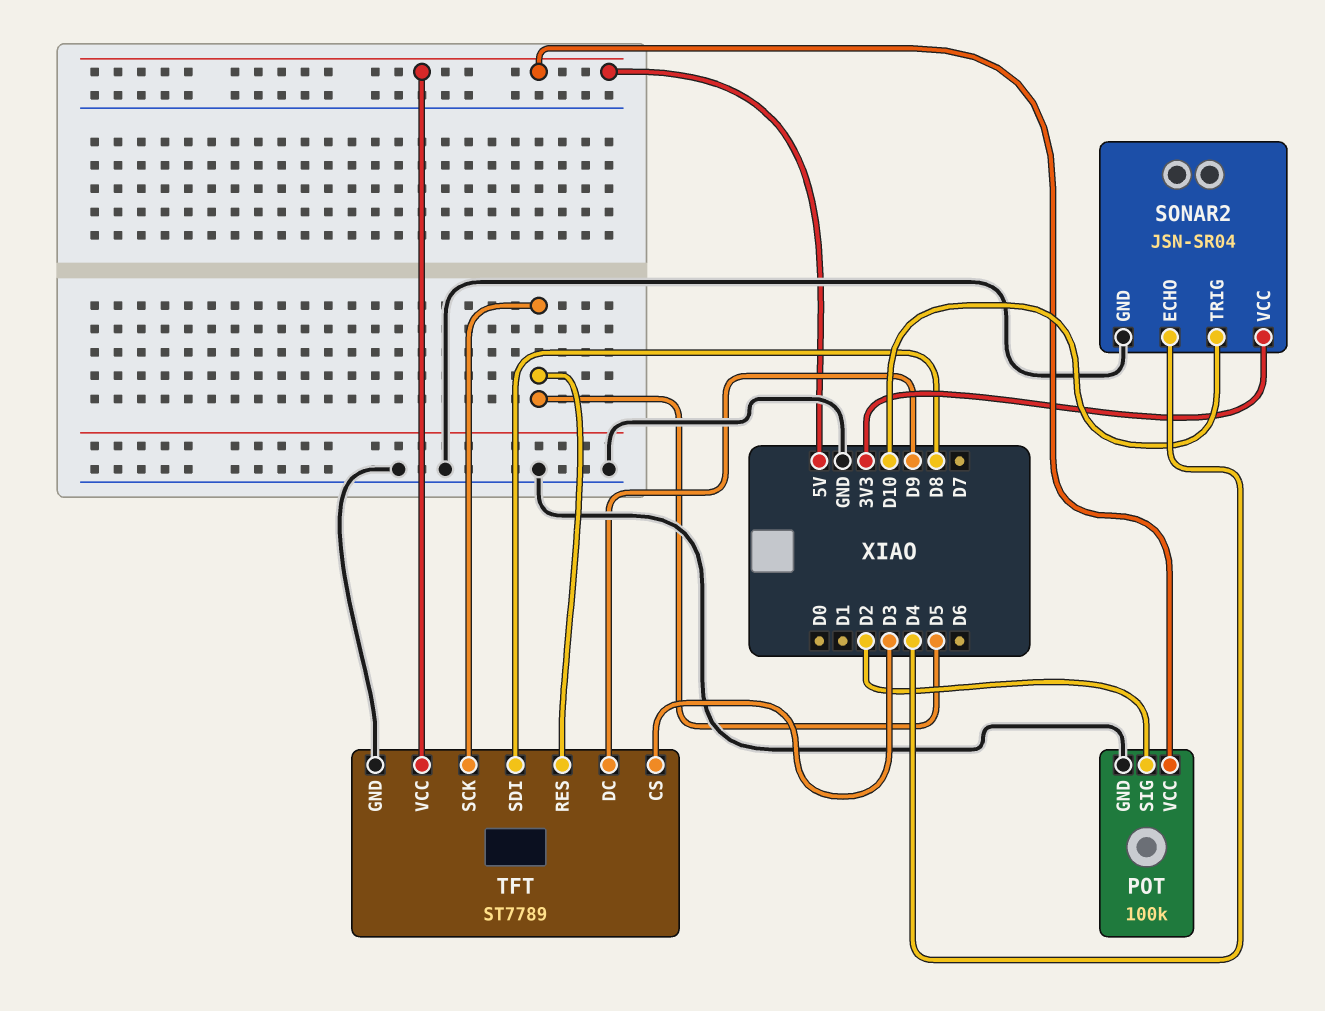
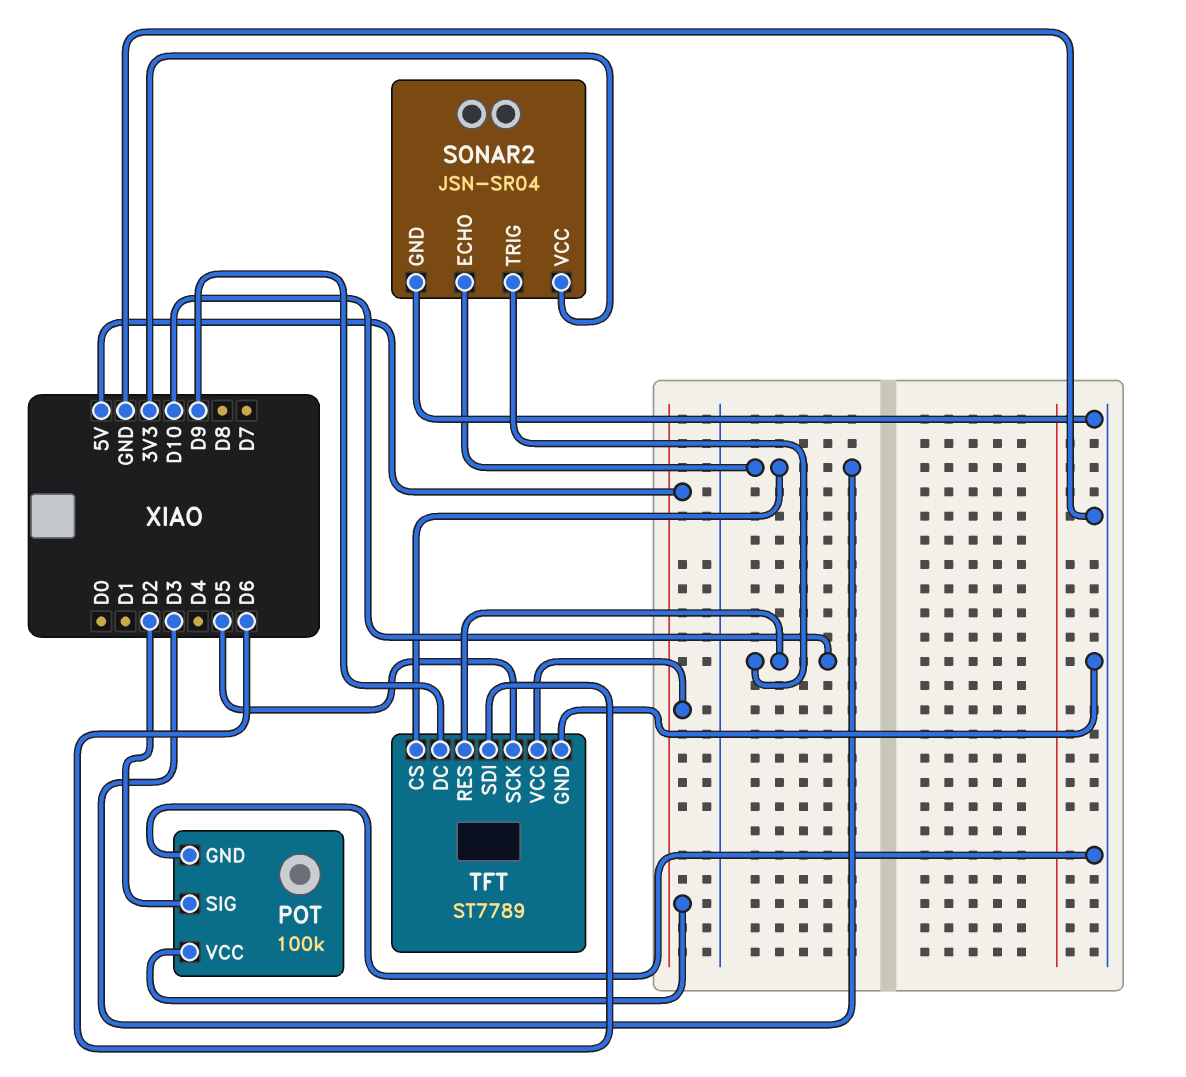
SONAR2 pin ECHO: D4 -> D3
TFT pin RES: D5 -> D10
TFT pin SDI: D8 -> D6

